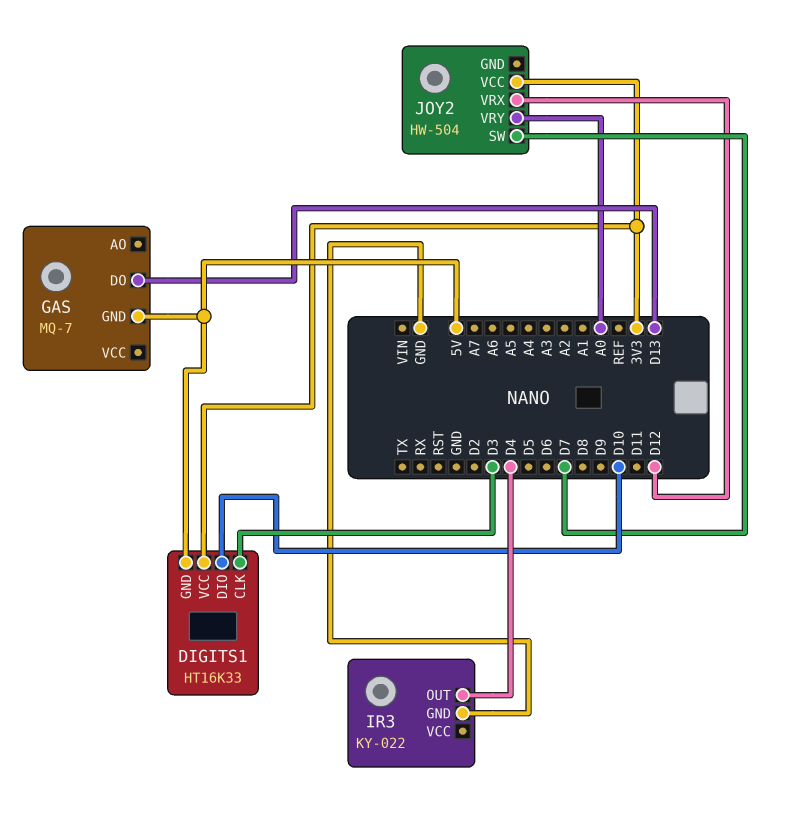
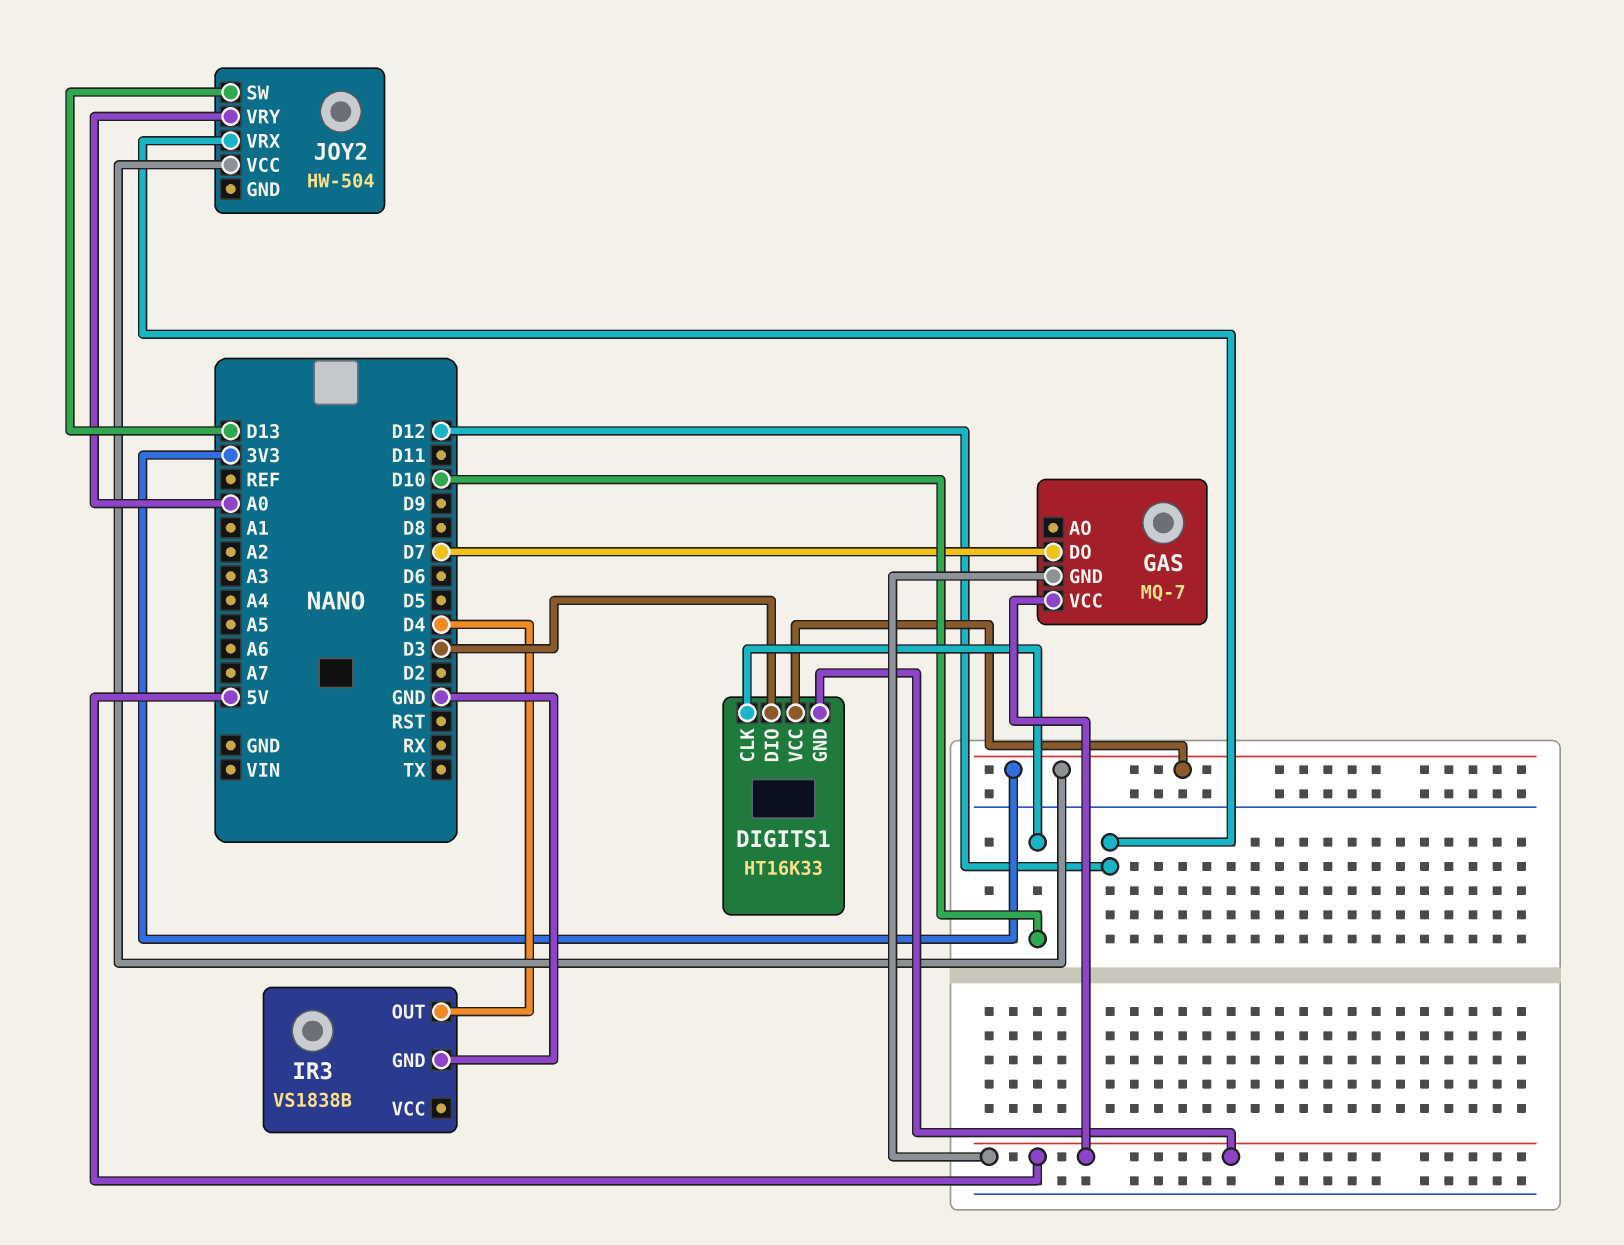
DIGITS1 pin CLK: D3 -> D10
DIGITS1 pin DIO: D10 -> D3
GAS pin DO: D13 -> D7
GAS pin VCC: none -> 5V
IR3: KY-022 -> VS1838B
JOY2 pin SW: D7 -> D13

